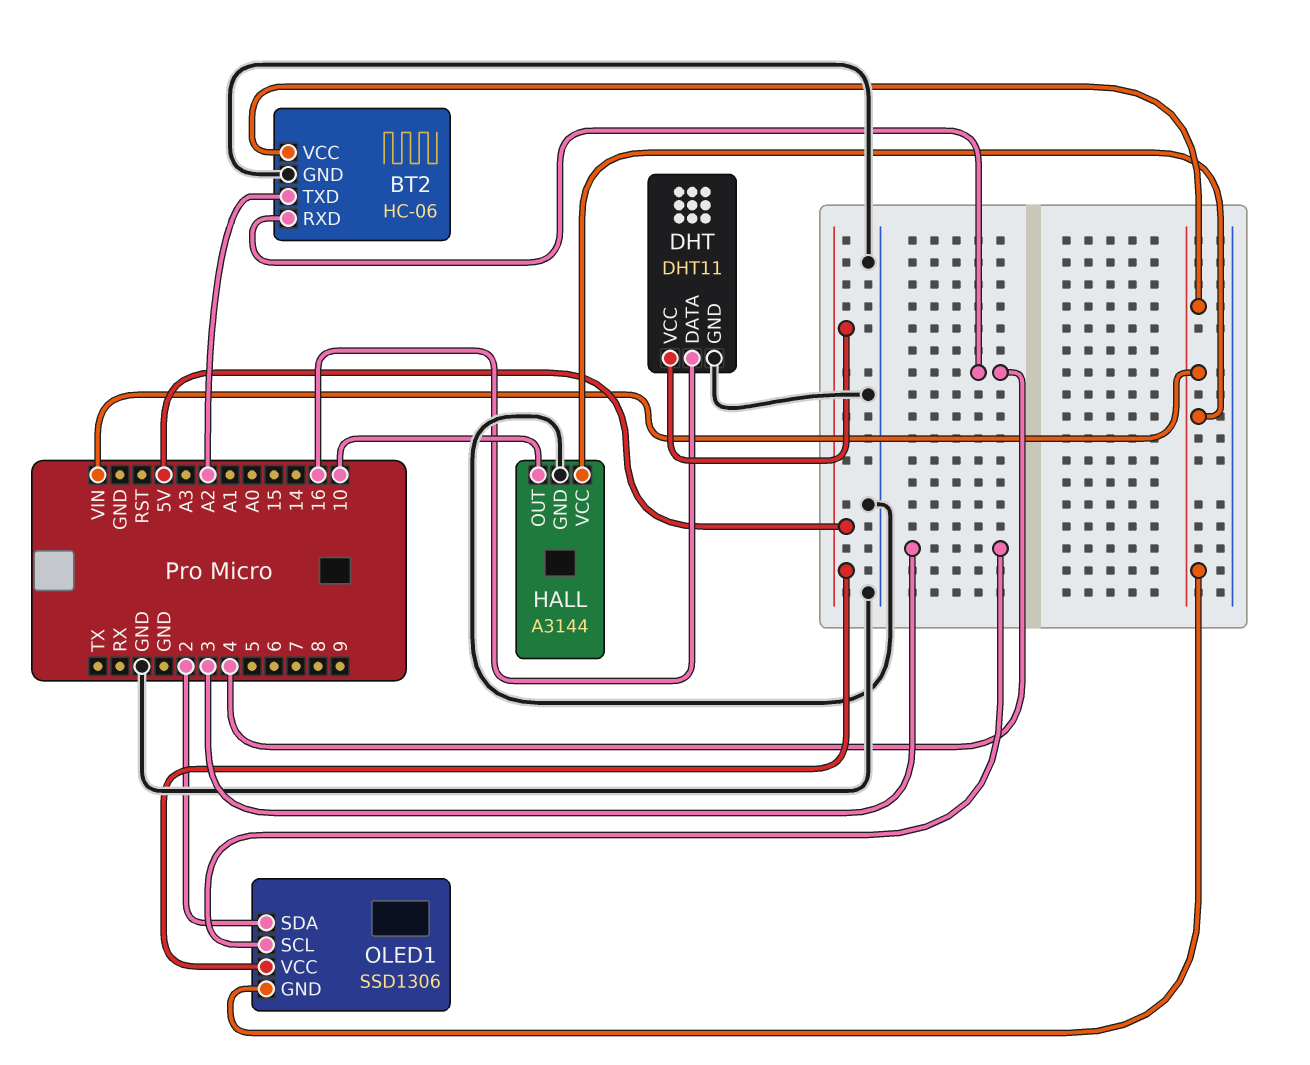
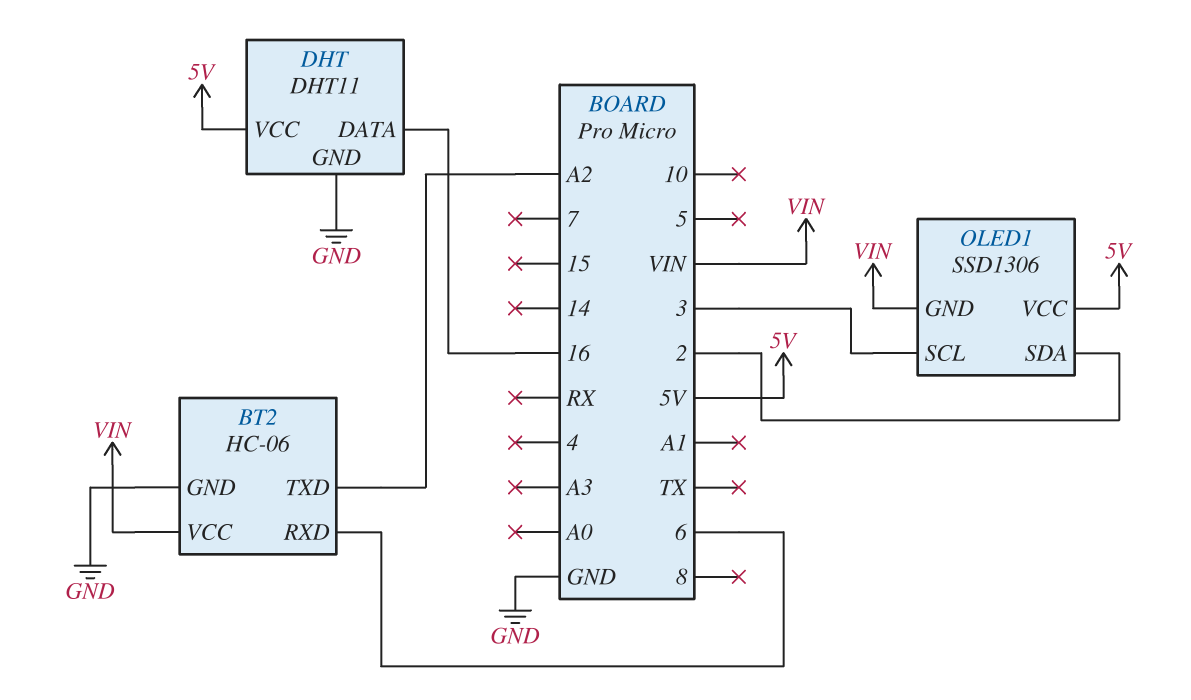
BT2 pin RXD: 4 -> 6
HALL: A3144 -> none
HALL pin GND: GND -> none
HALL pin OUT: 10 -> none
HALL pin VCC: VIN -> none

